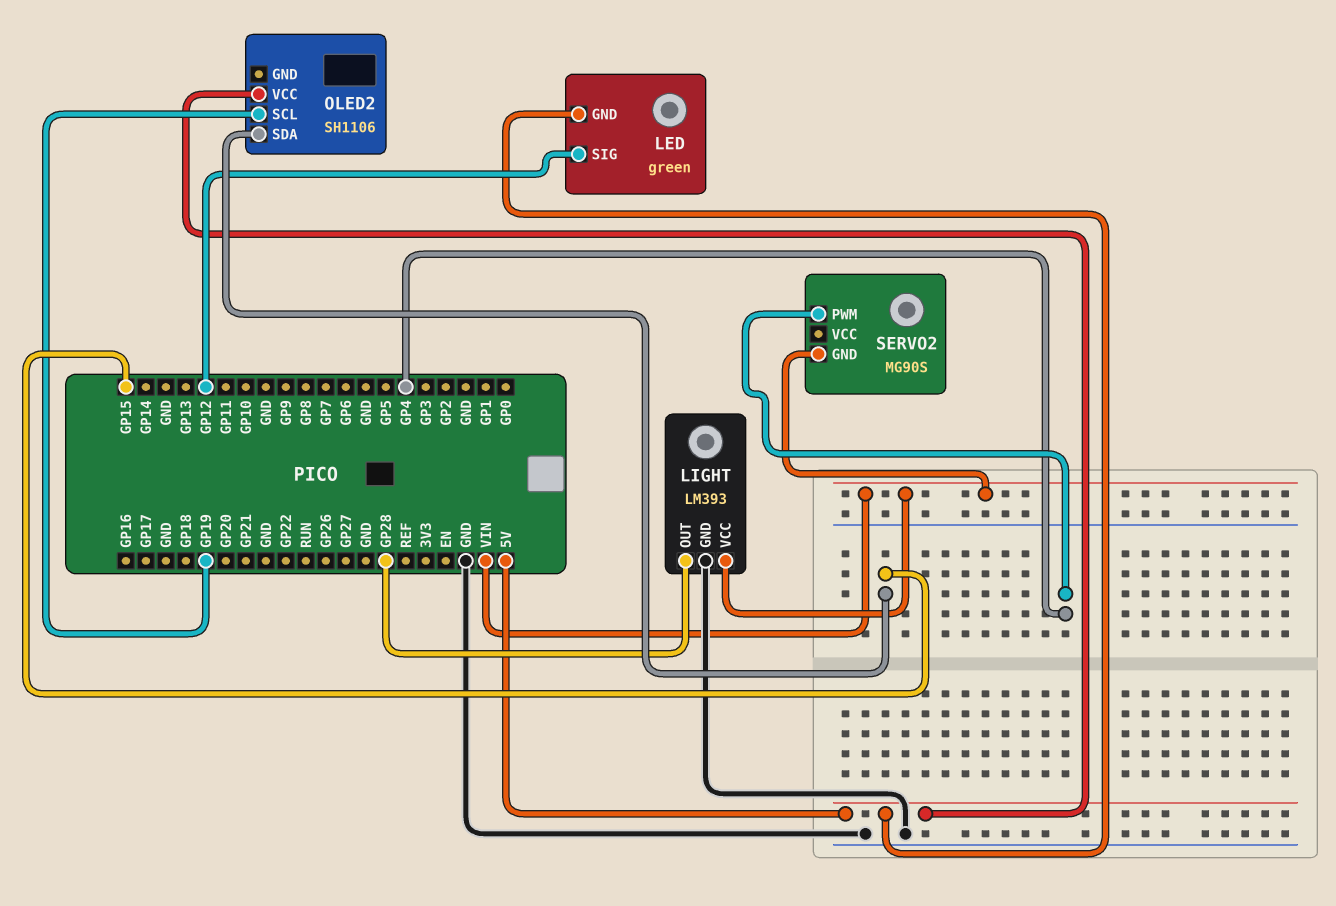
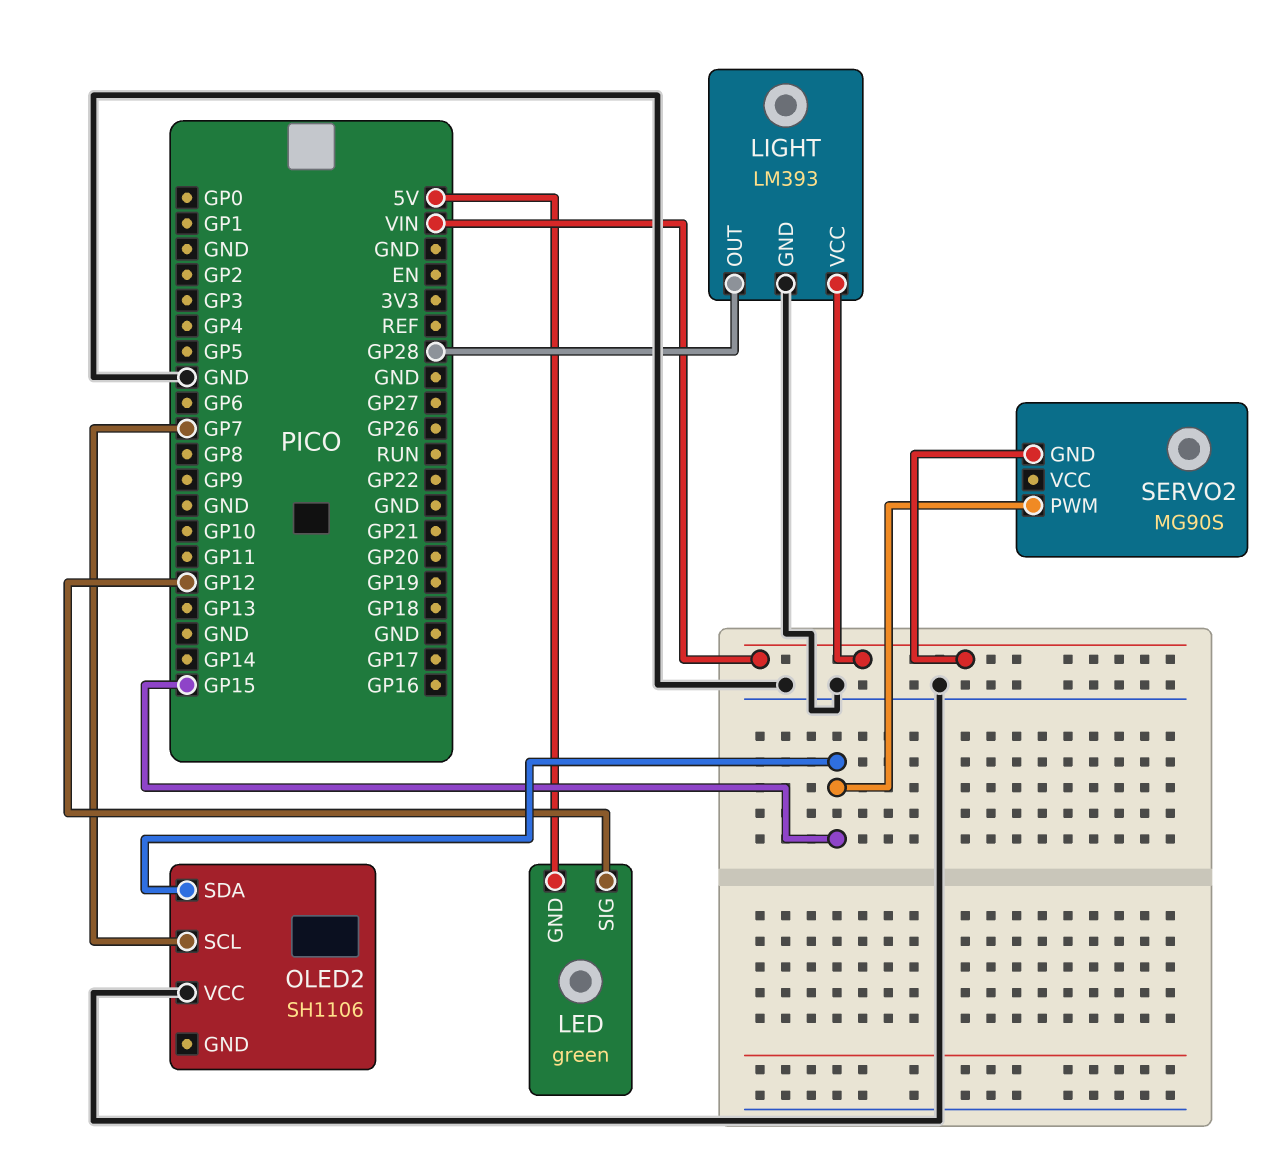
OLED2 pin SCL: GP19 -> GP7
OLED2 pin VCC: 5V -> GND
SERVO2 pin PWM: GP4 -> GP15

